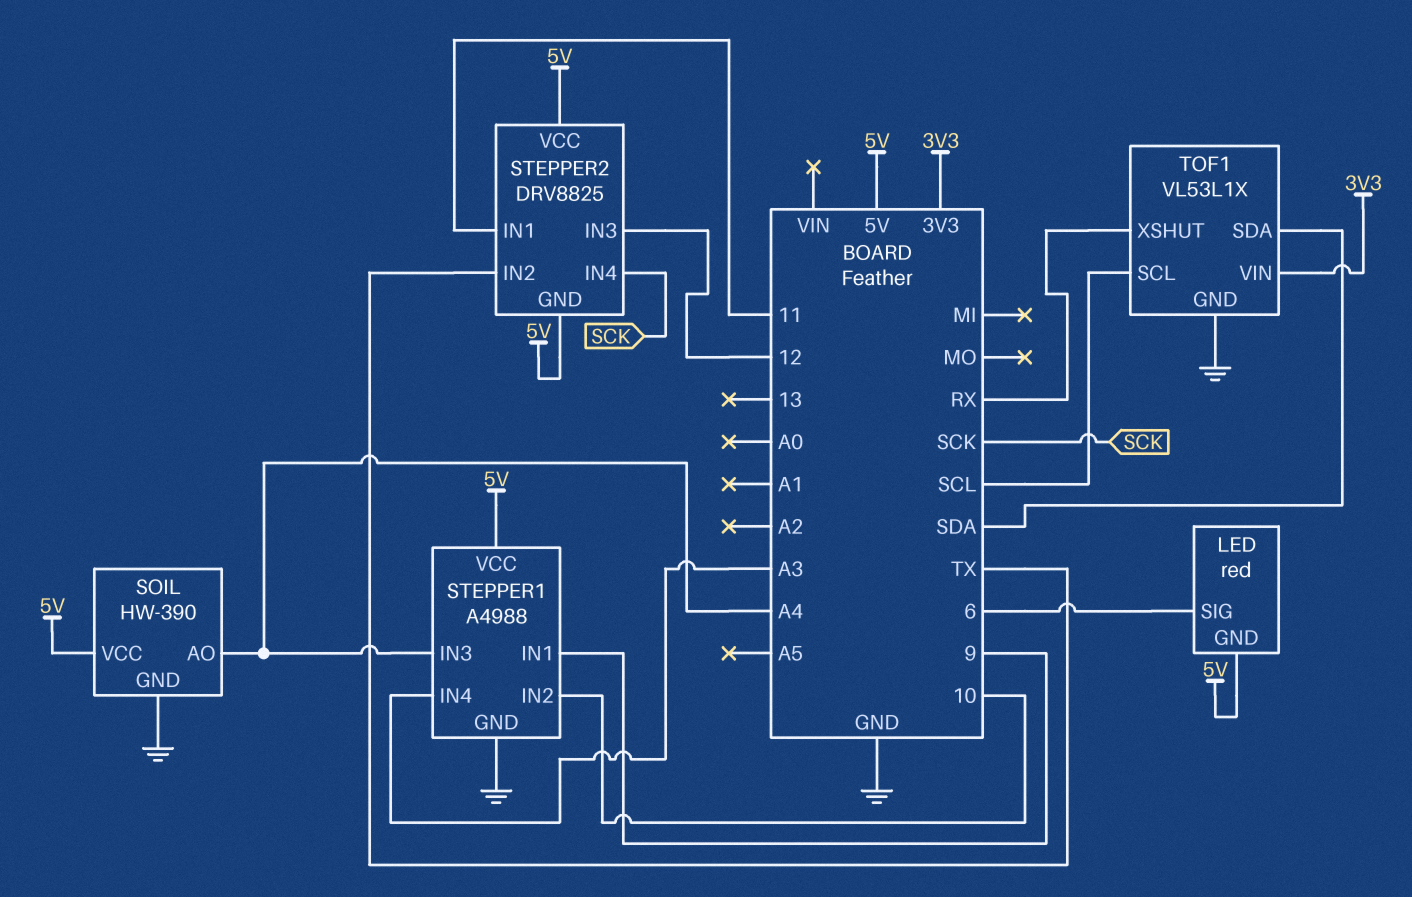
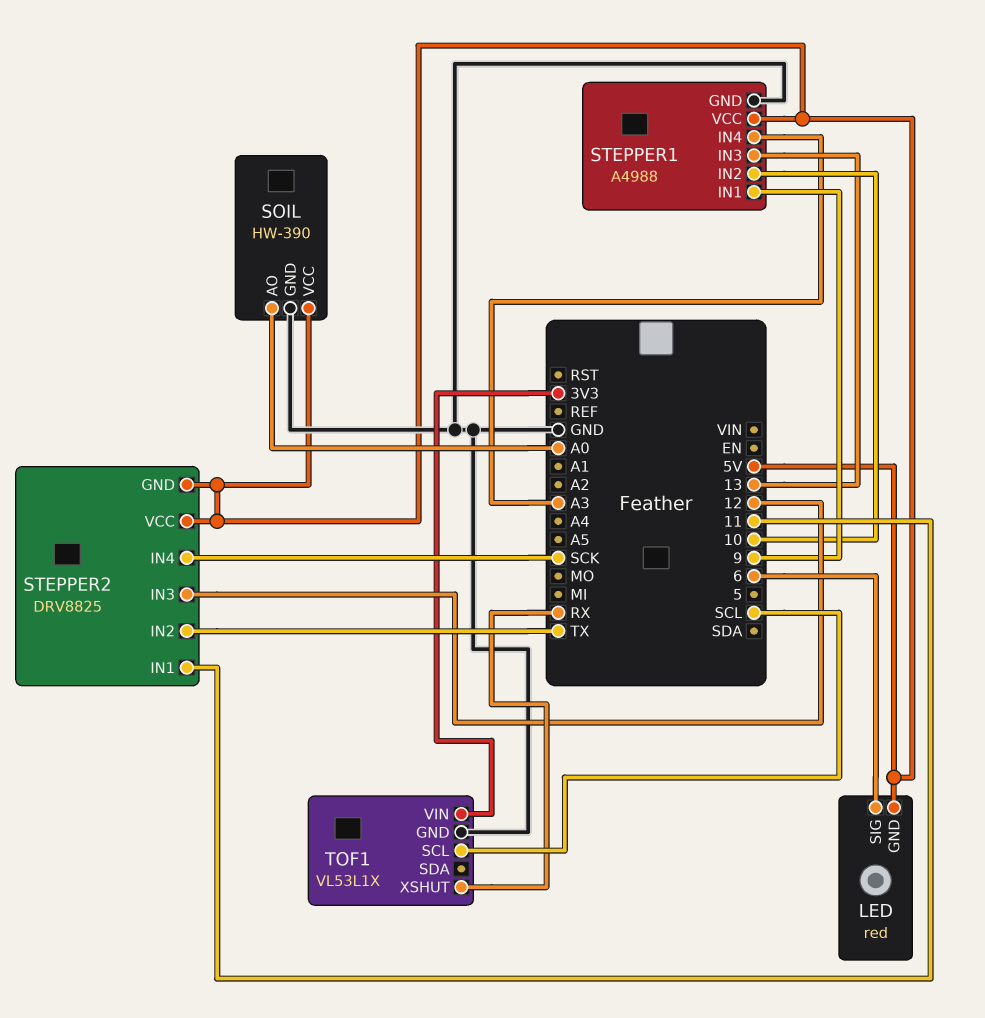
SOIL pin AO: A4 -> A0
STEPPER1 pin IN3: A4 -> 13
TOF1 pin SDA: SDA -> none

